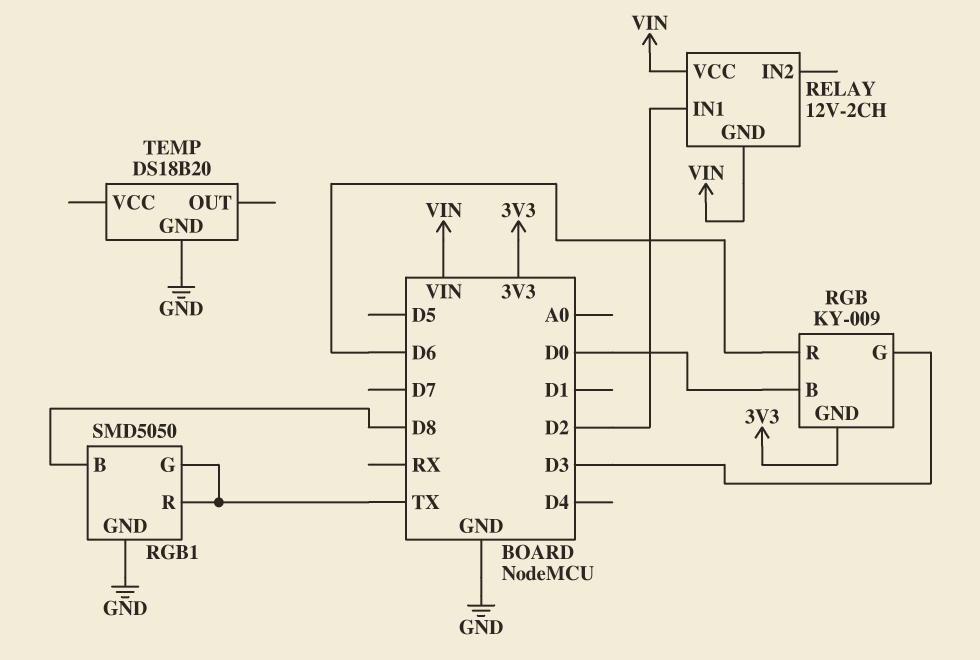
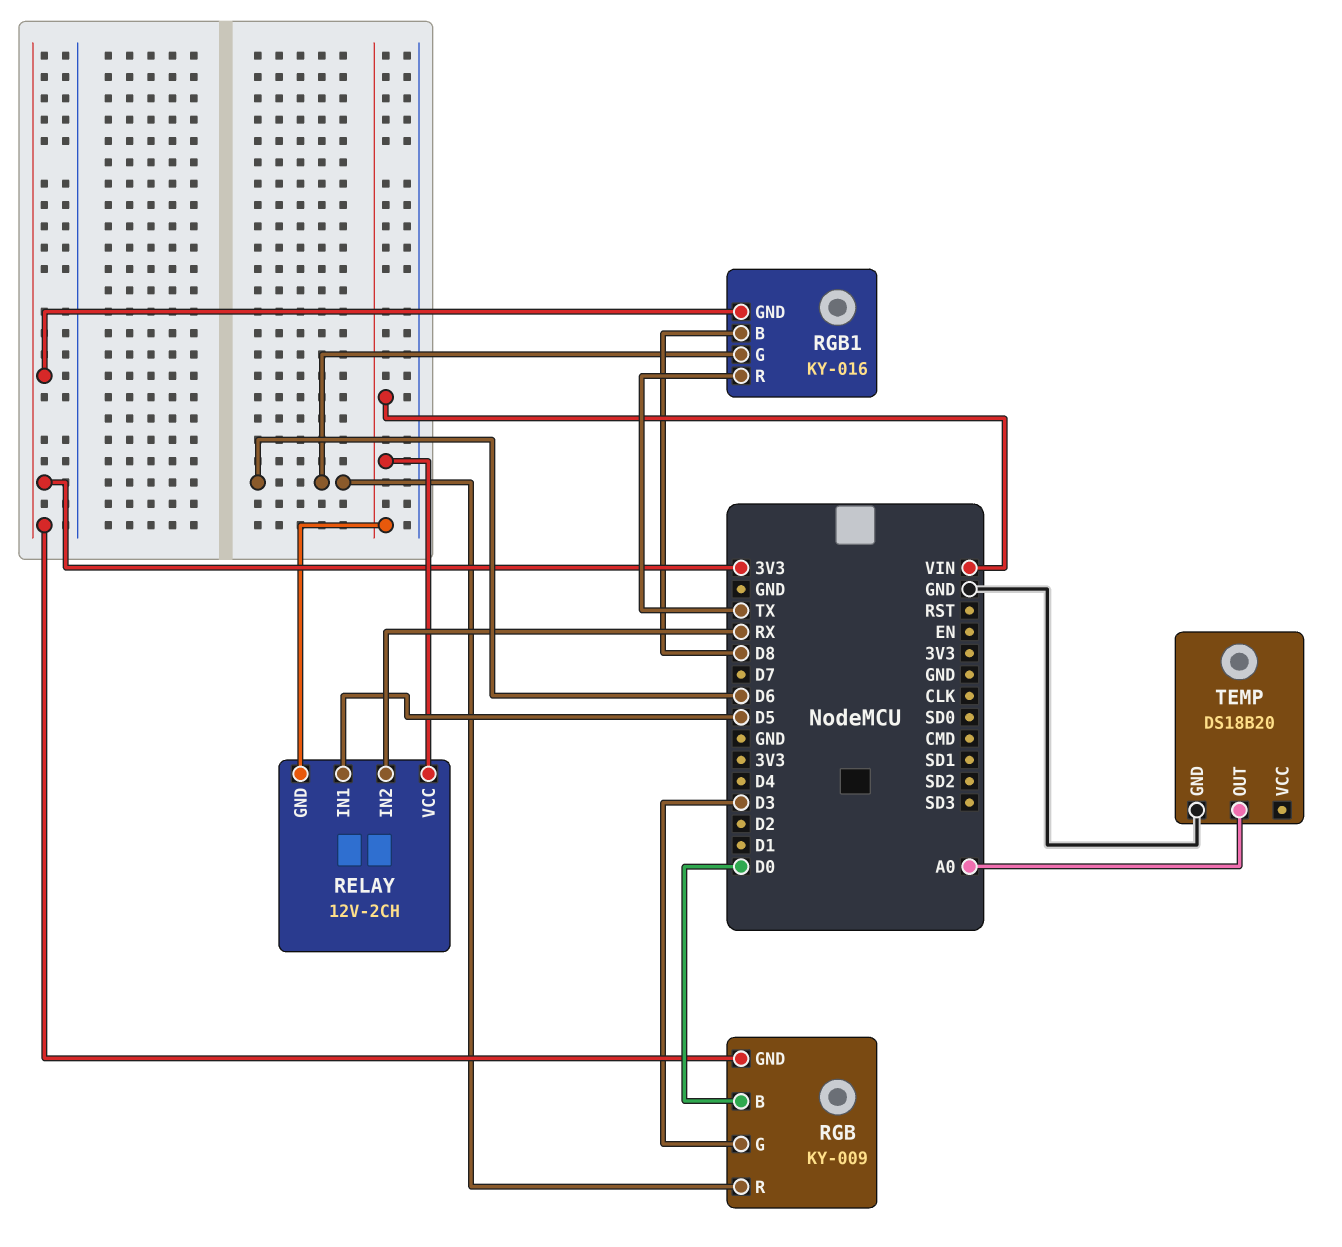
RELAY pin IN1: D2 -> D5
RELAY pin IN2: none -> RX
RGB1: SMD5050 -> KY-016
RGB1 pin G: TX -> D6
RGB1 pin GND: GND -> 3V3
TEMP pin OUT: none -> A0

